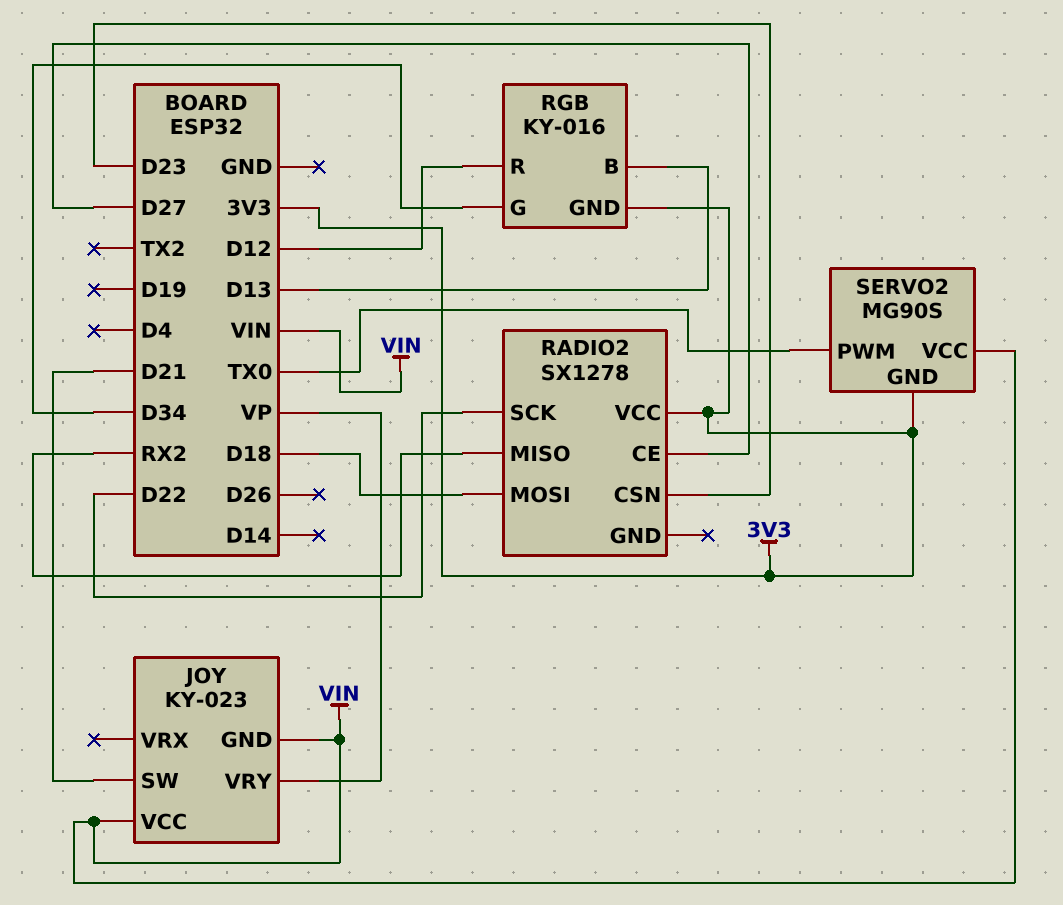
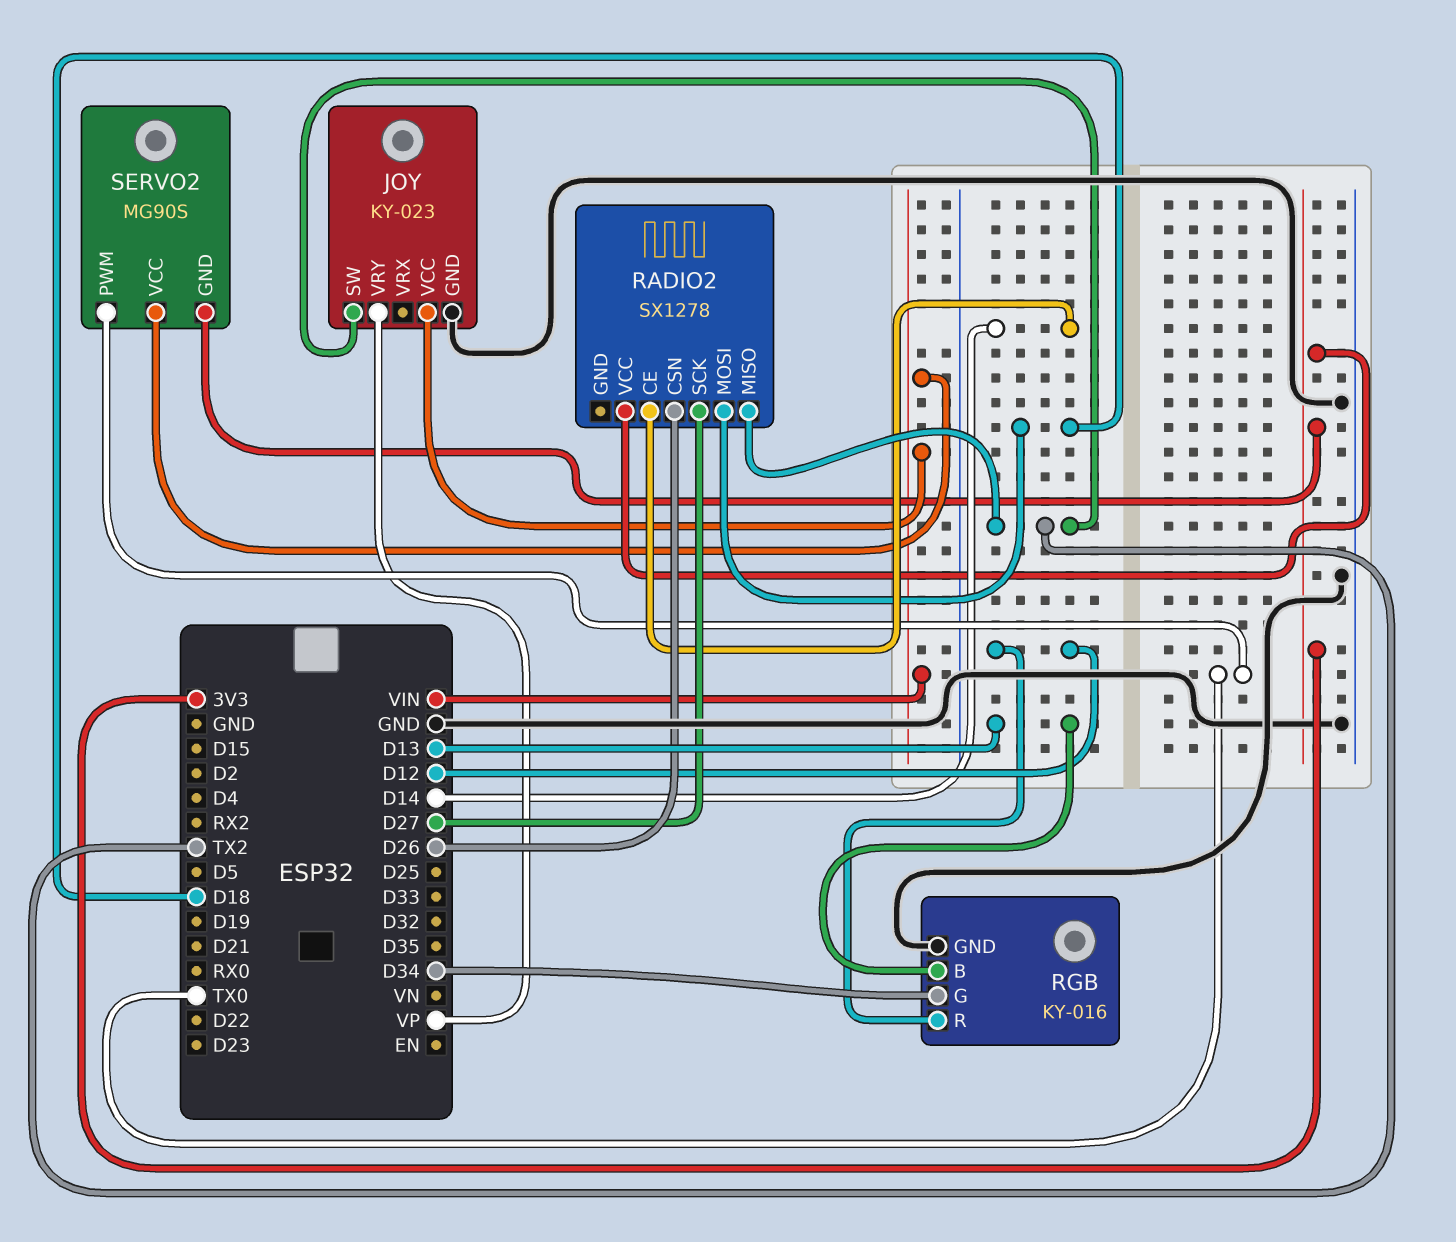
JOY pin GND: VIN -> GND
JOY pin SW: D21 -> TX2
RADIO2 pin CE: D27 -> D14
RADIO2 pin CSN: D23 -> D26
RADIO2 pin MISO: RX2 -> TX2
RADIO2 pin SCK: D22 -> D27
RGB pin GND: 3V3 -> GND

